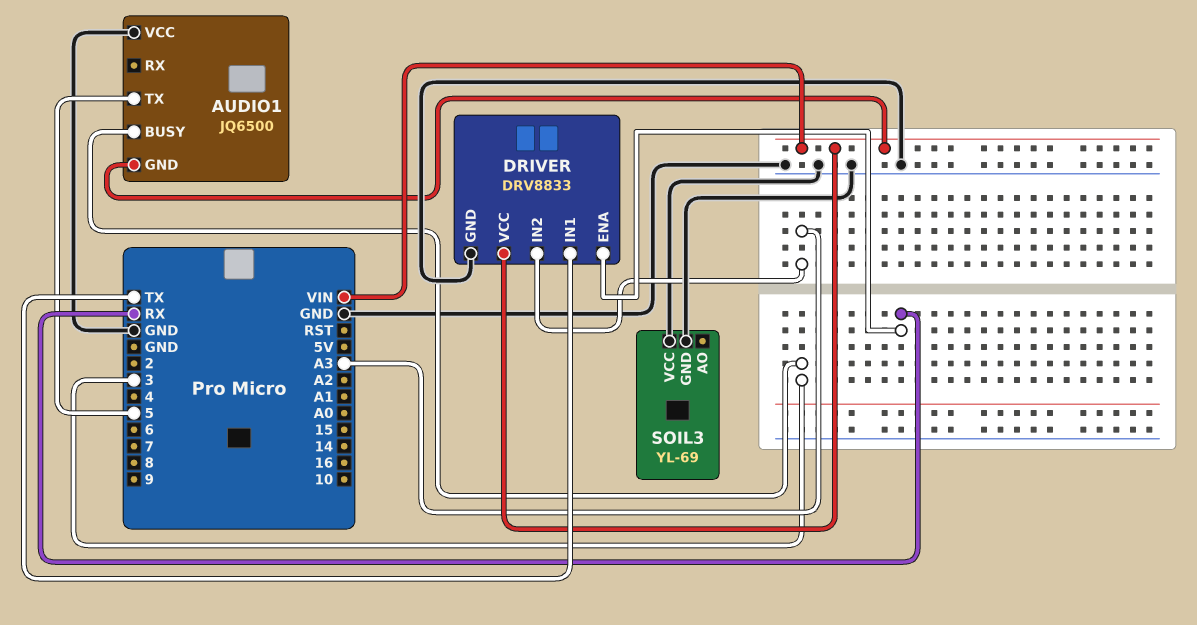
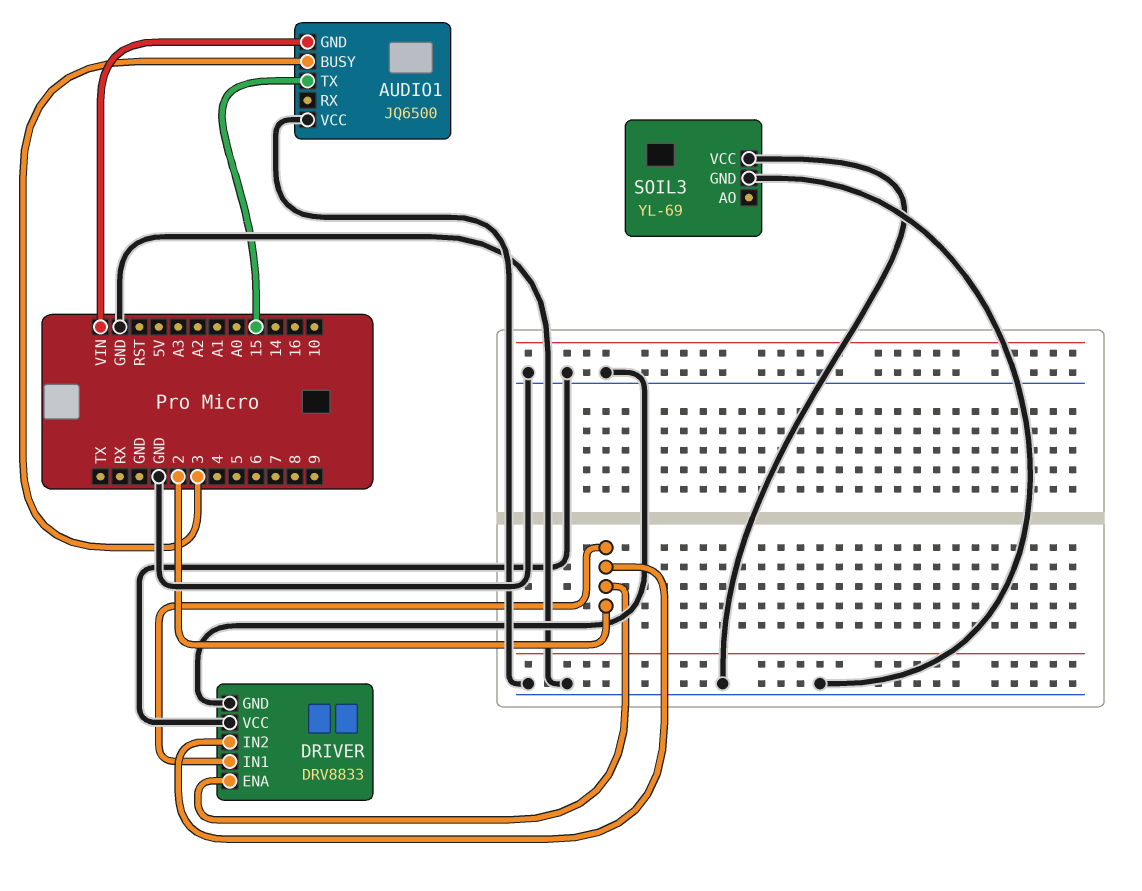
AUDIO1 pin TX: 5 -> 15
DRIVER pin ENA: RX -> 2
DRIVER pin IN1: TX -> 2
DRIVER pin IN2: A3 -> 2
DRIVER pin VCC: VIN -> GND

